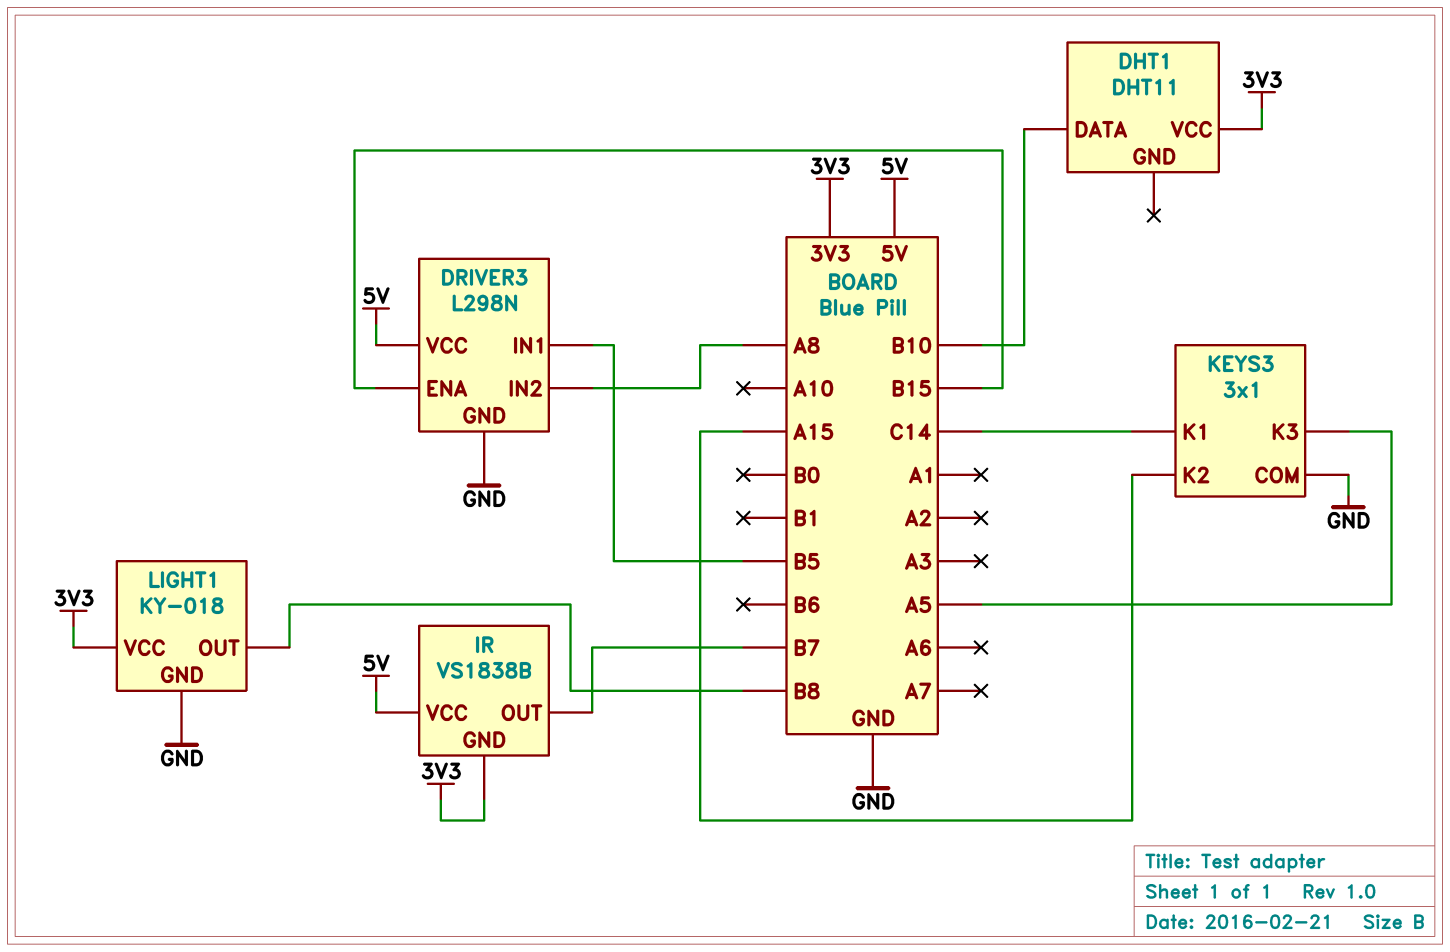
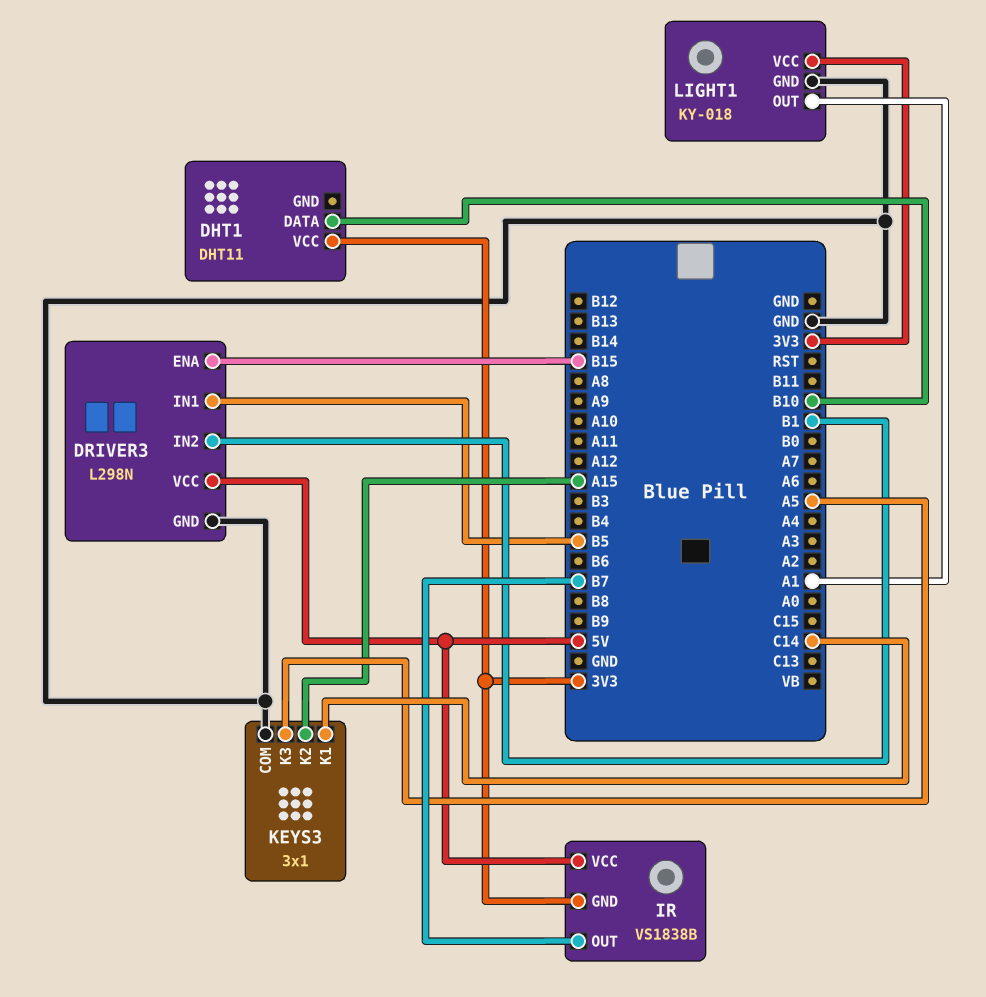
DRIVER3 pin IN2: A8 -> B1
LIGHT1 pin OUT: B8 -> A1

